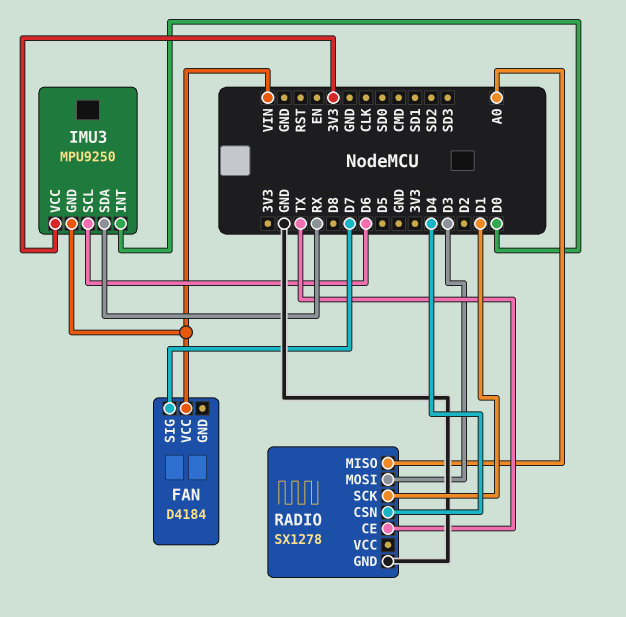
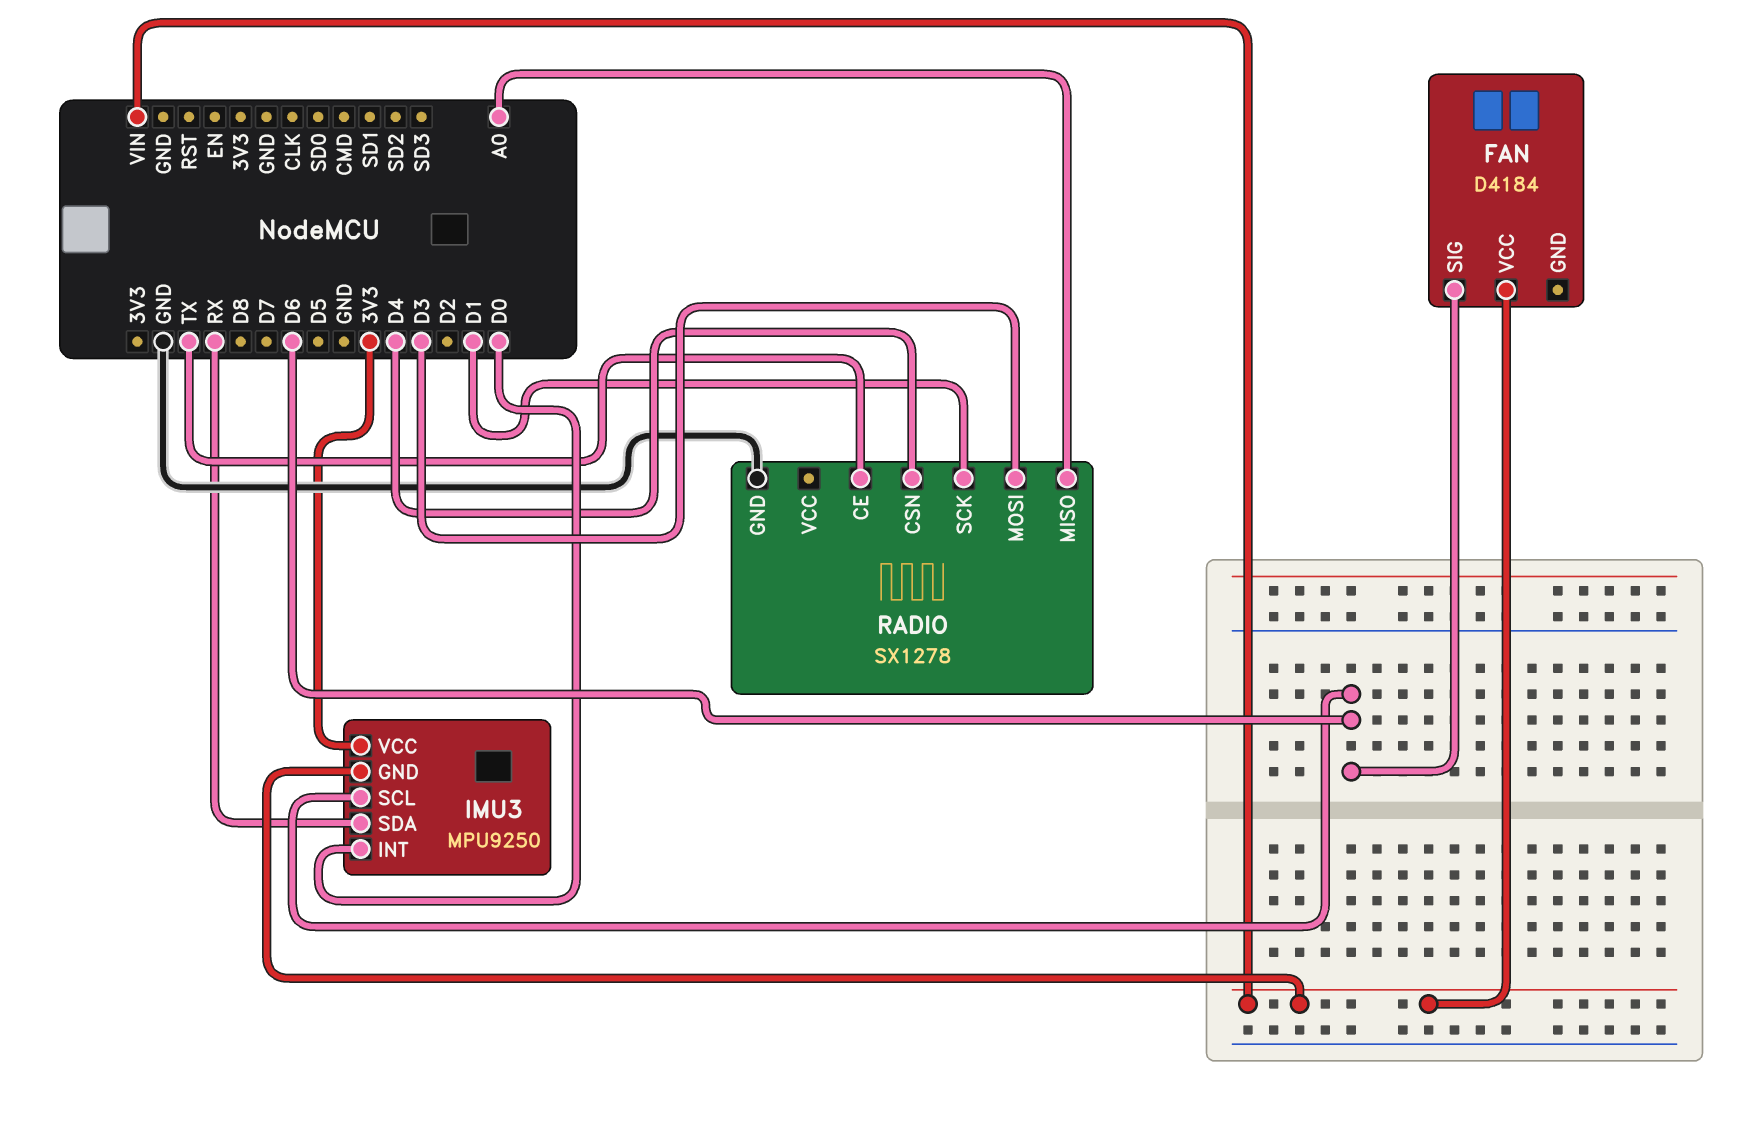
FAN pin SIG: D7 -> D6

